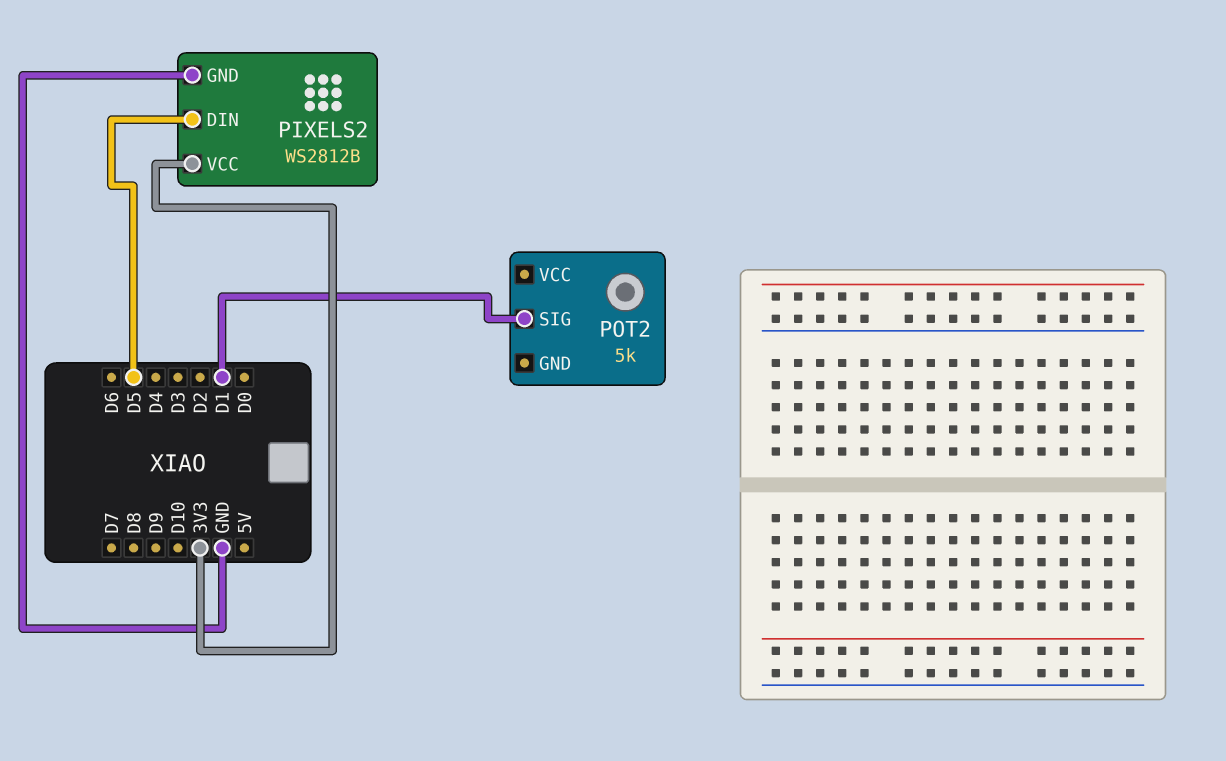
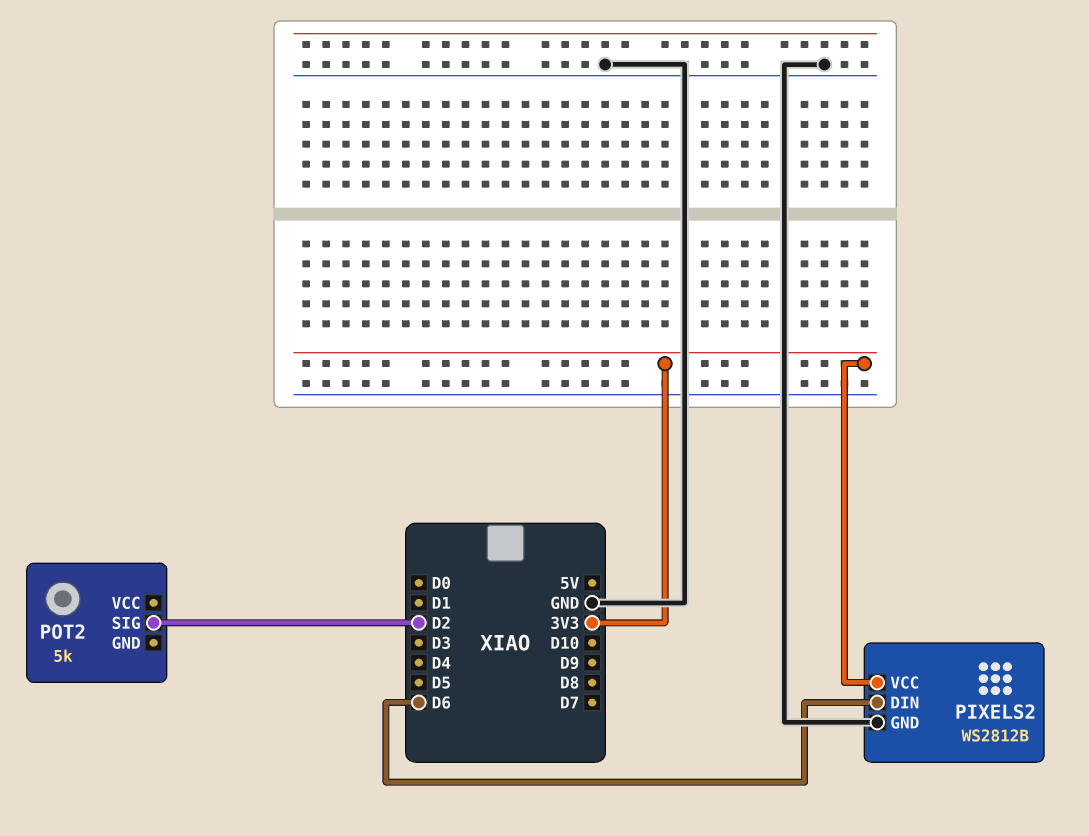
PIXELS2 pin DIN: D5 -> D6
POT2 pin SIG: D1 -> D2

